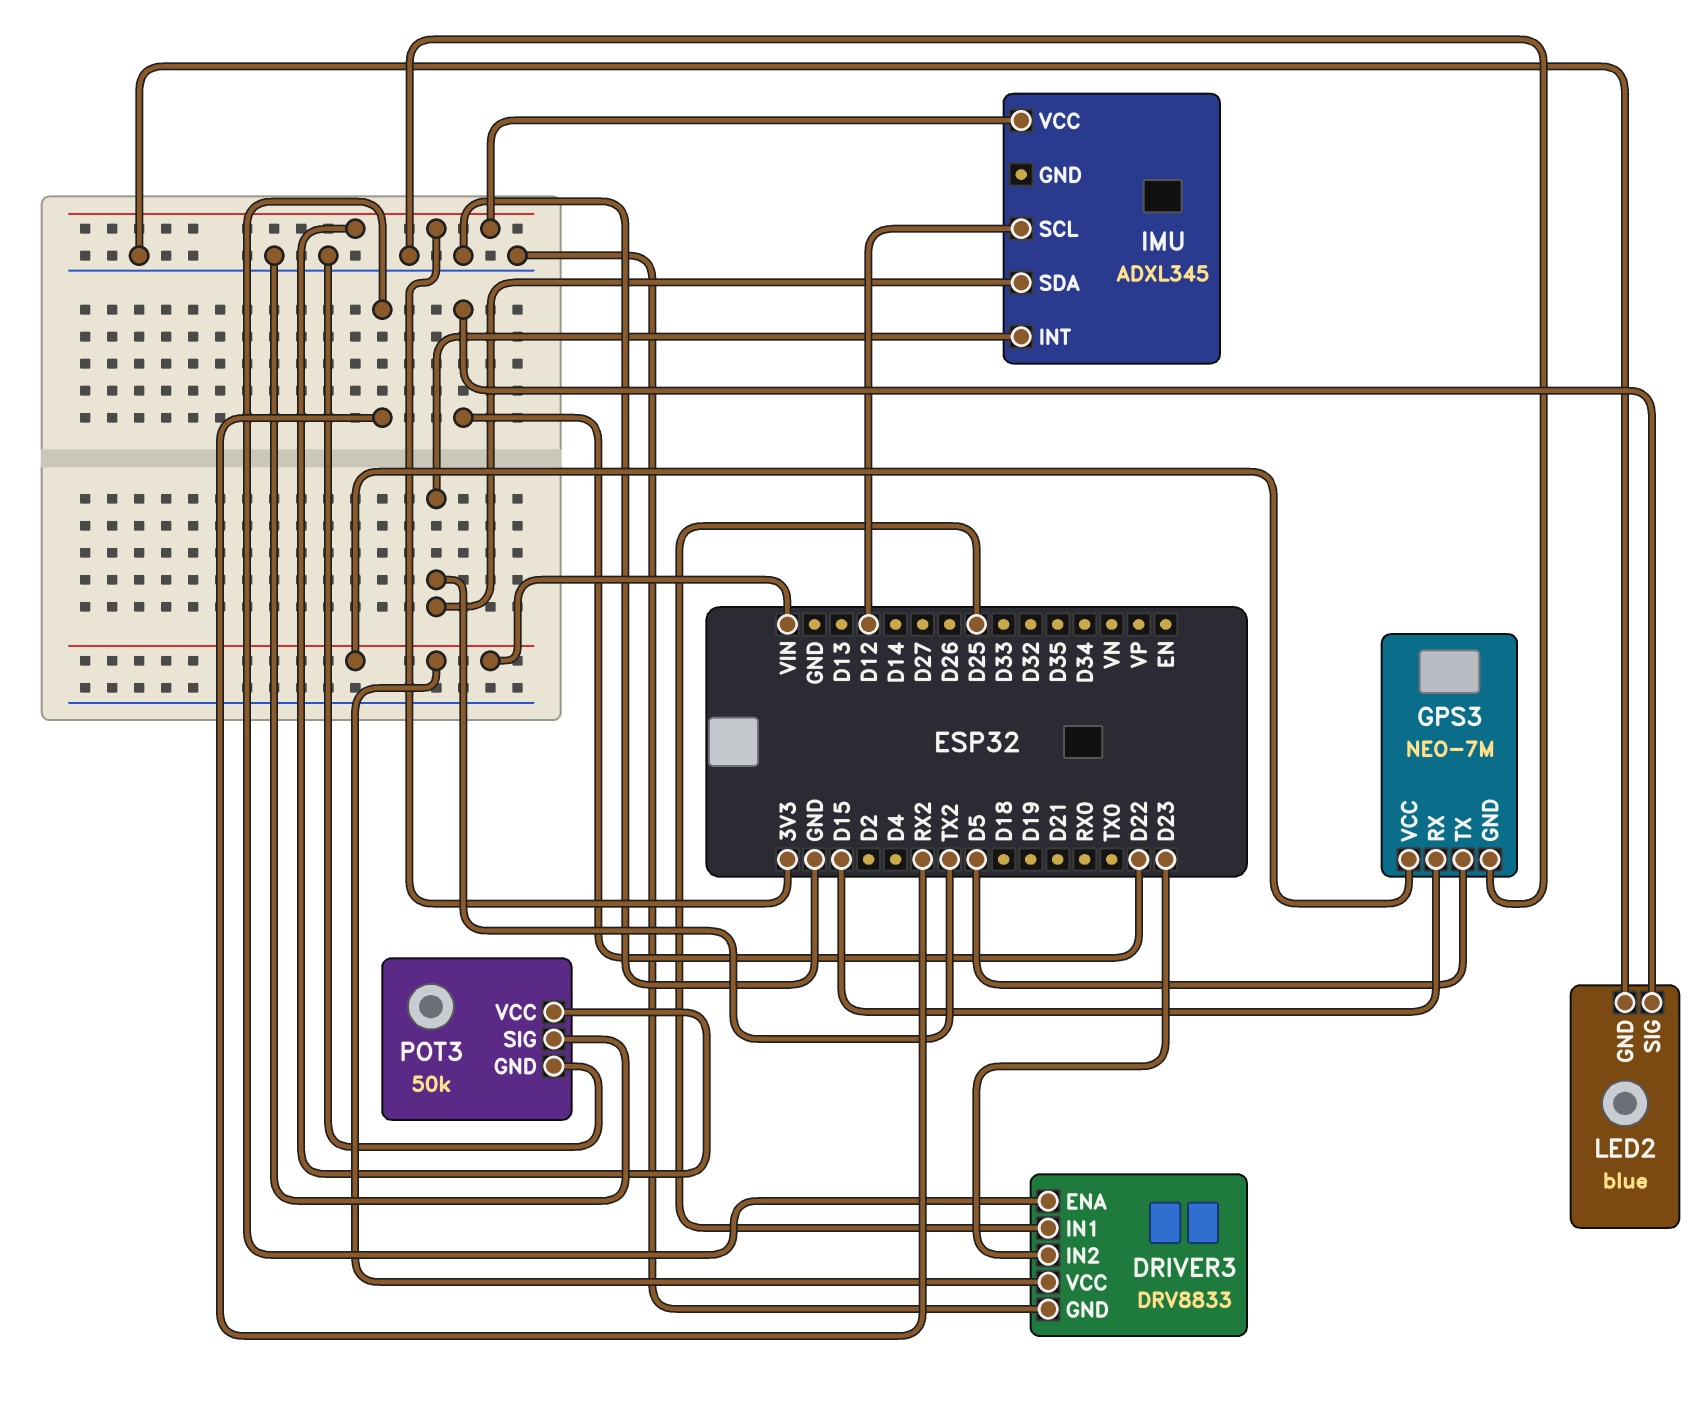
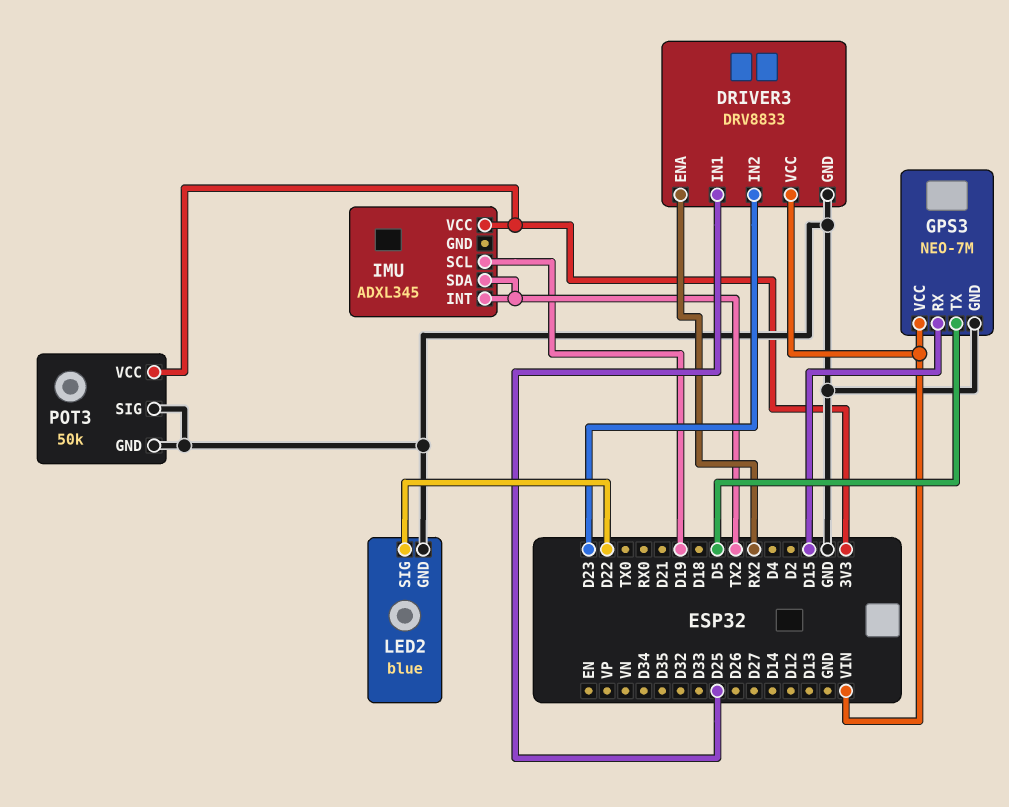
IMU pin SCL: D12 -> D19

